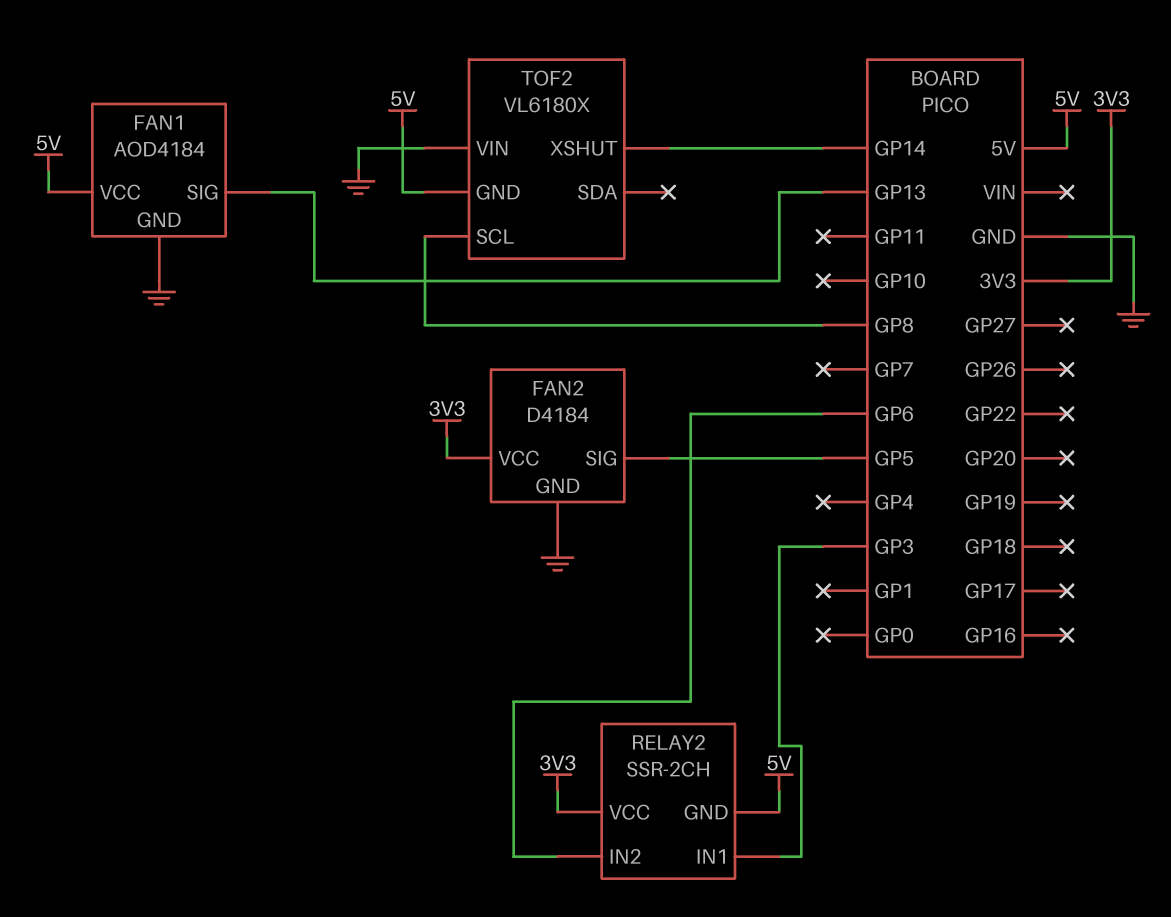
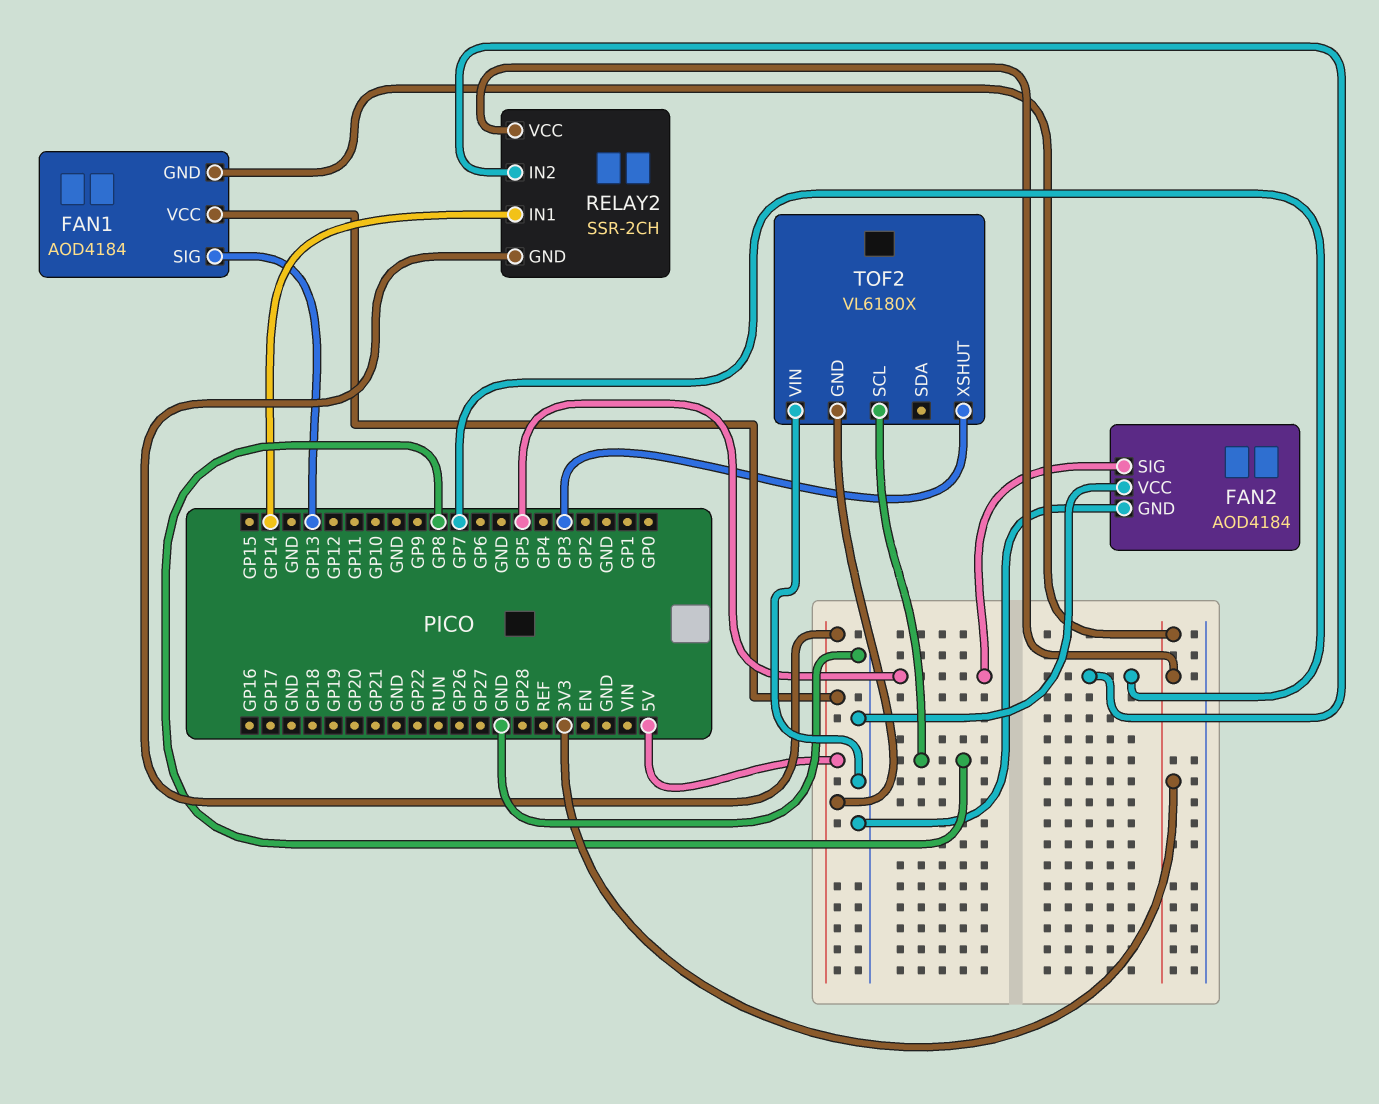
FAN1 pin GND: GND -> 3V3
FAN2: D4184 -> AOD4184
FAN2 pin VCC: 3V3 -> GND
RELAY2 pin IN1: GP3 -> GP14
RELAY2 pin IN2: GP6 -> GP7
TOF2 pin XSHUT: GP14 -> GP3

